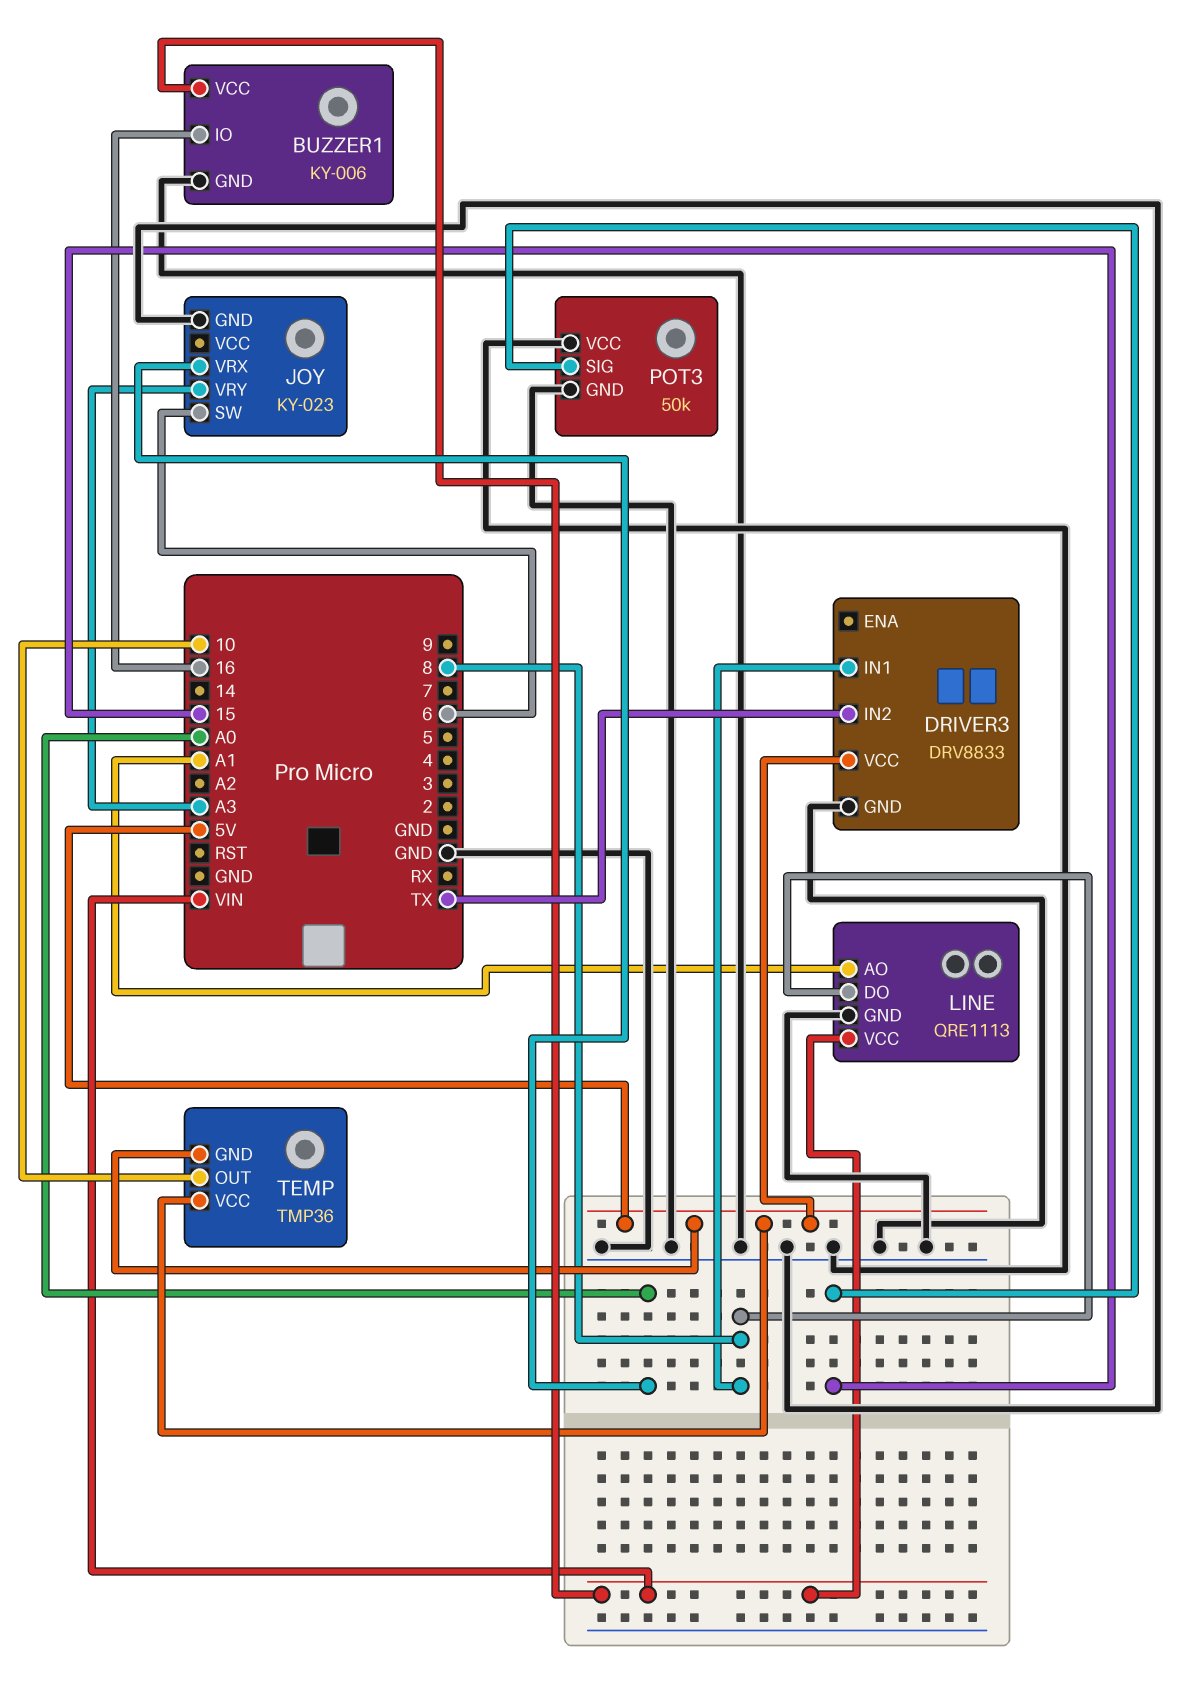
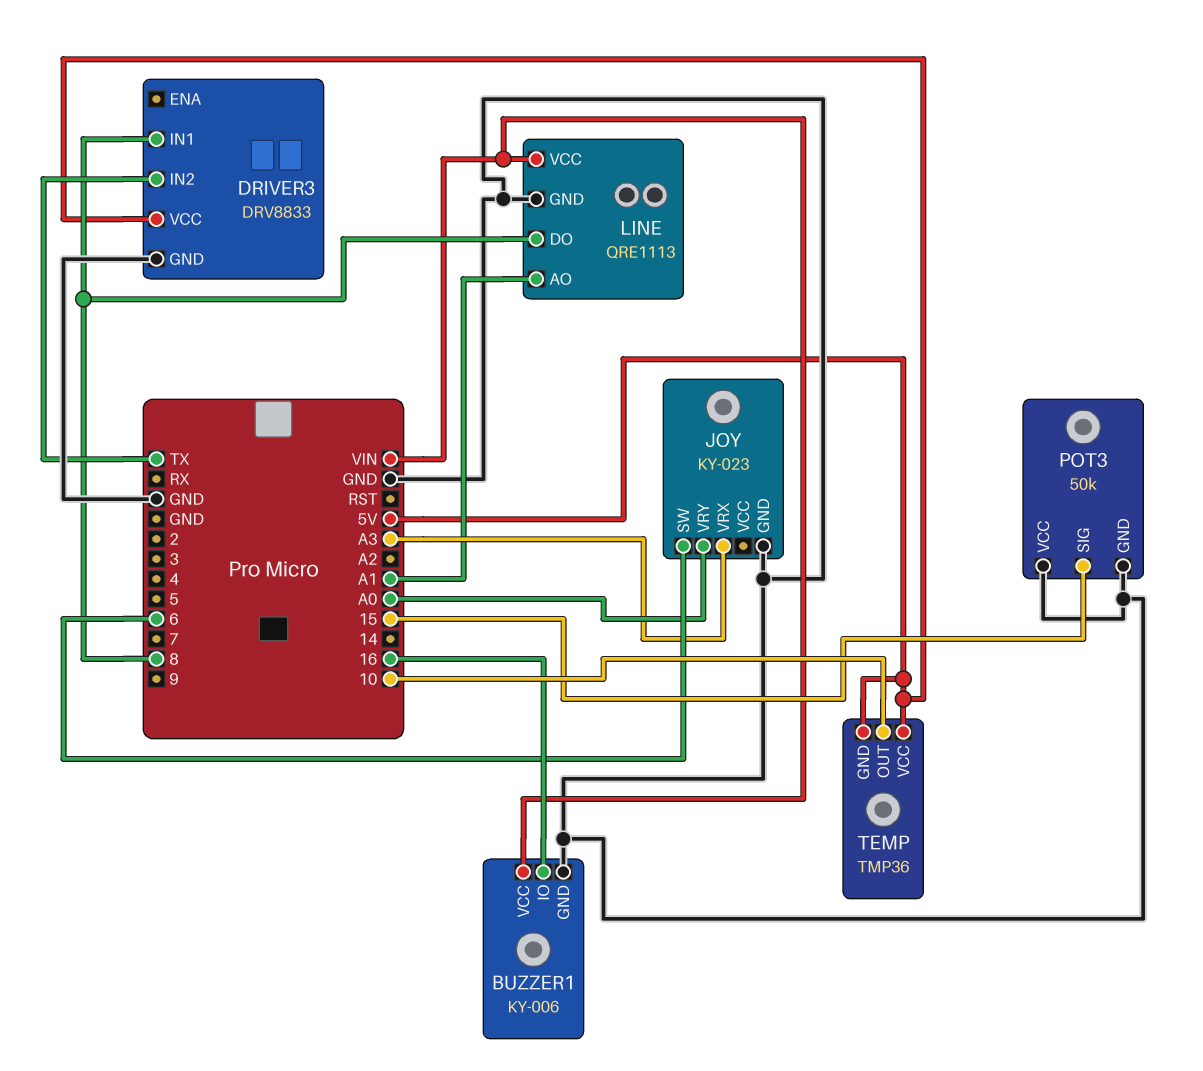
JOY pin VRX: A0 -> A3
JOY pin VRY: A3 -> A0

